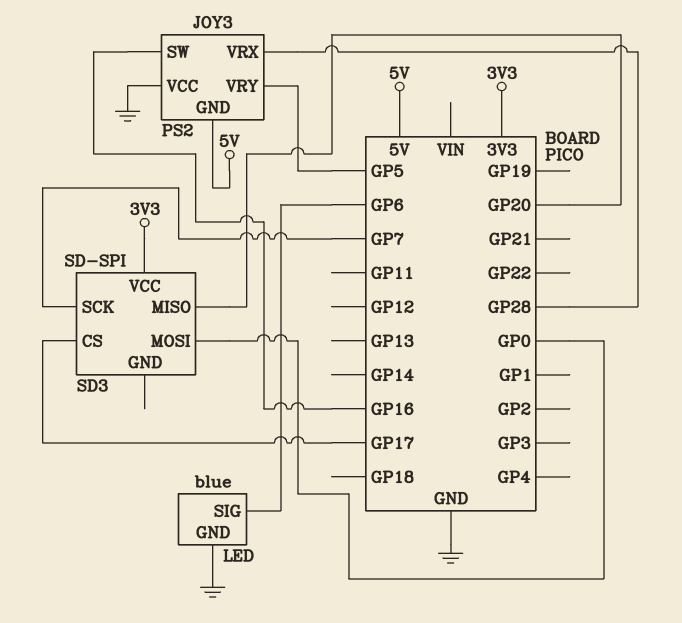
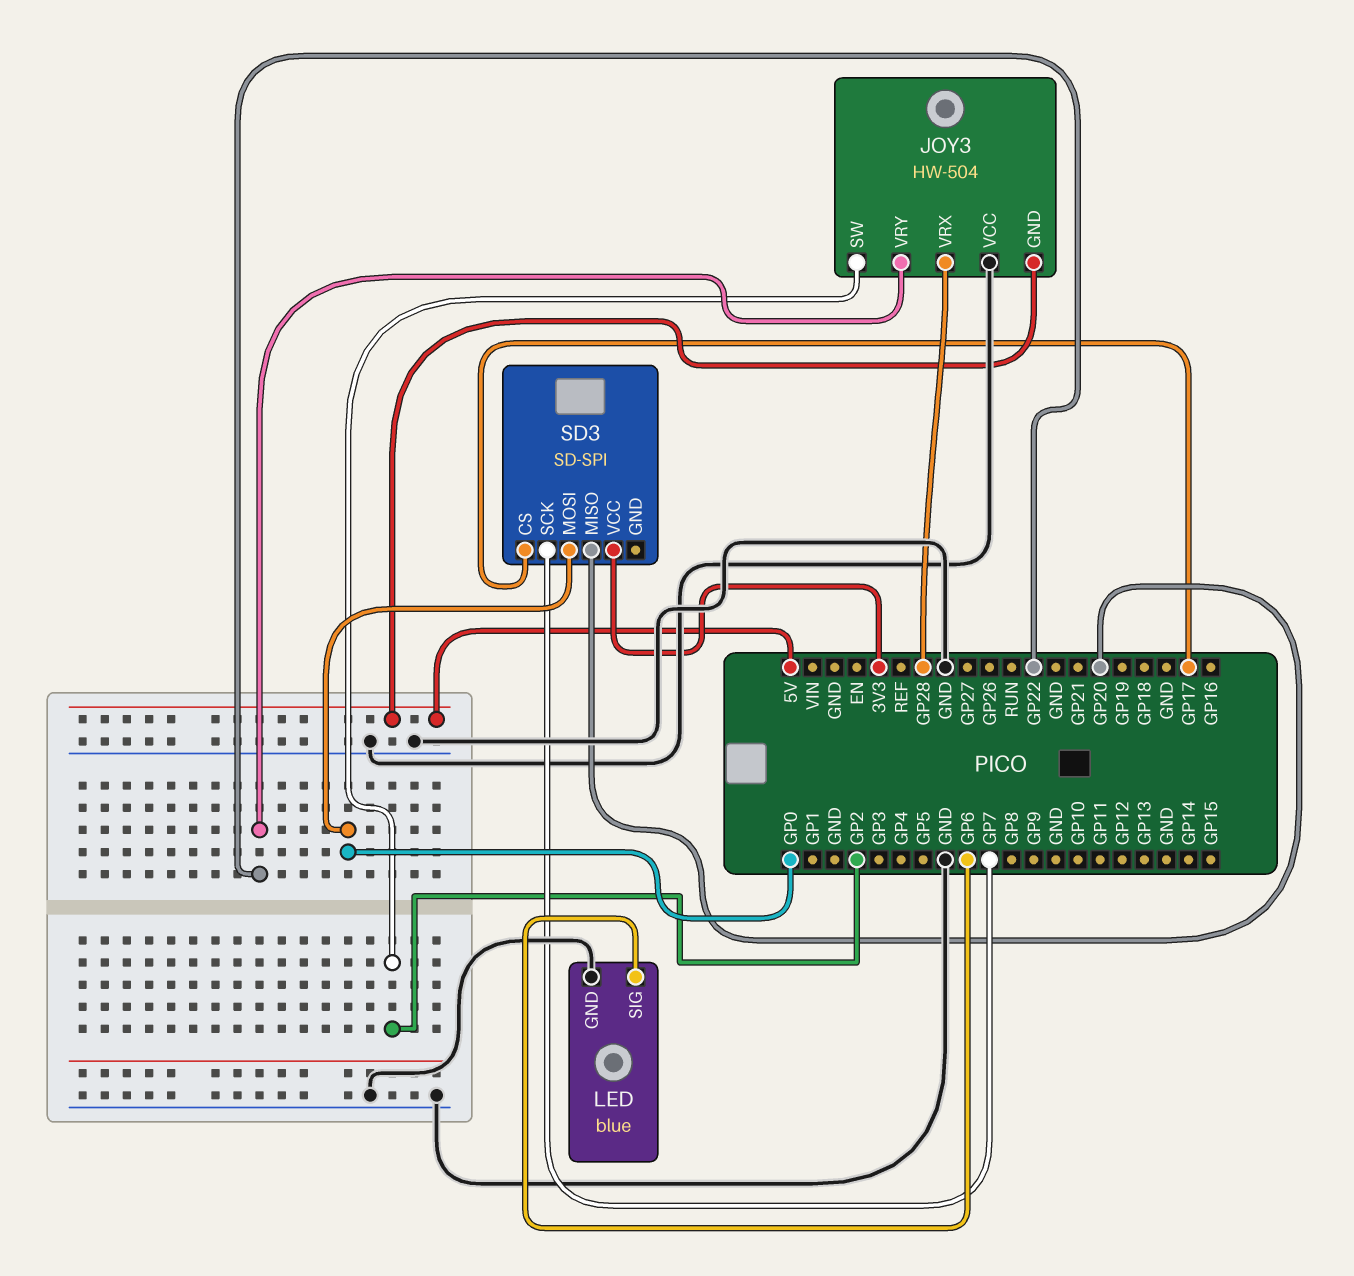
JOY3: PS2 -> HW-504
JOY3 pin SW: GP16 -> GP2
JOY3 pin VRY: GP5 -> GP22

